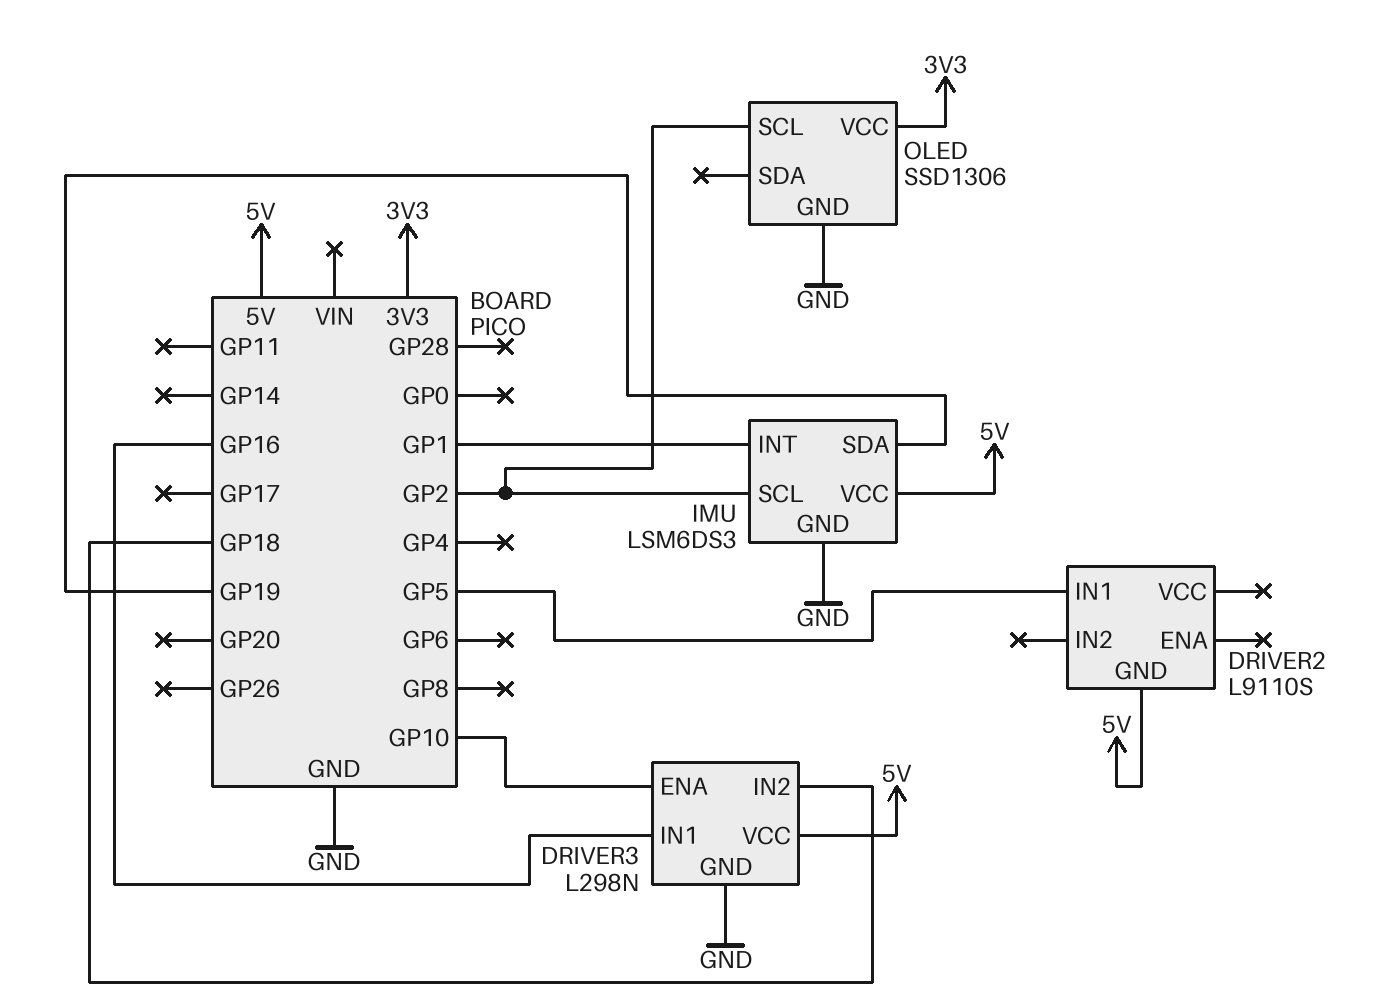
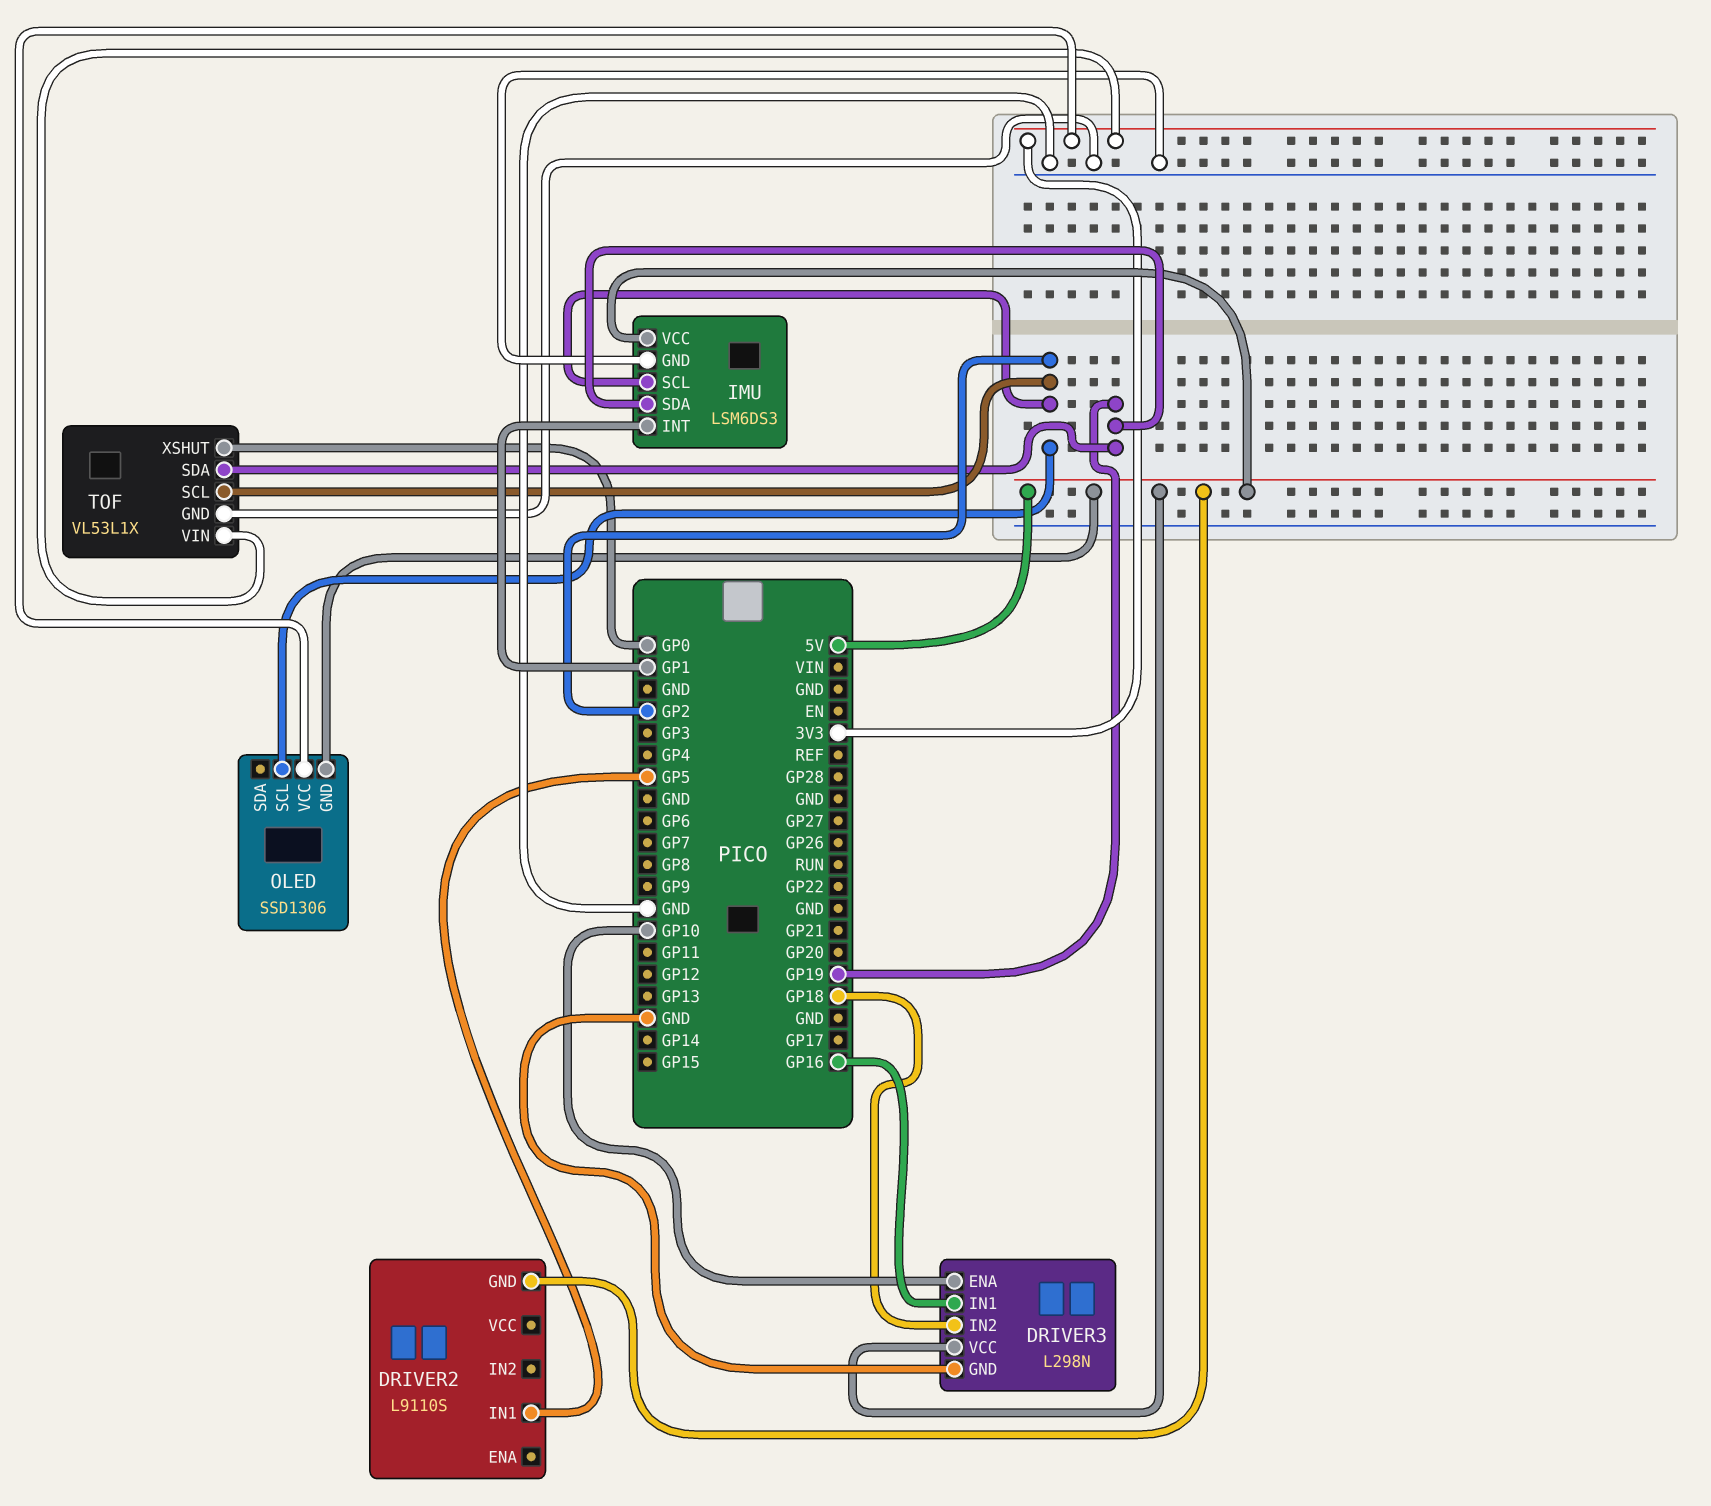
OLED pin GND: GND -> 5V
TOF: none -> VL53L1X
TOF pin GND: none -> GND
TOF pin SCL: none -> GP2
TOF pin SDA: none -> GP19
TOF pin VIN: none -> 3V3
TOF pin XSHUT: none -> GP0

